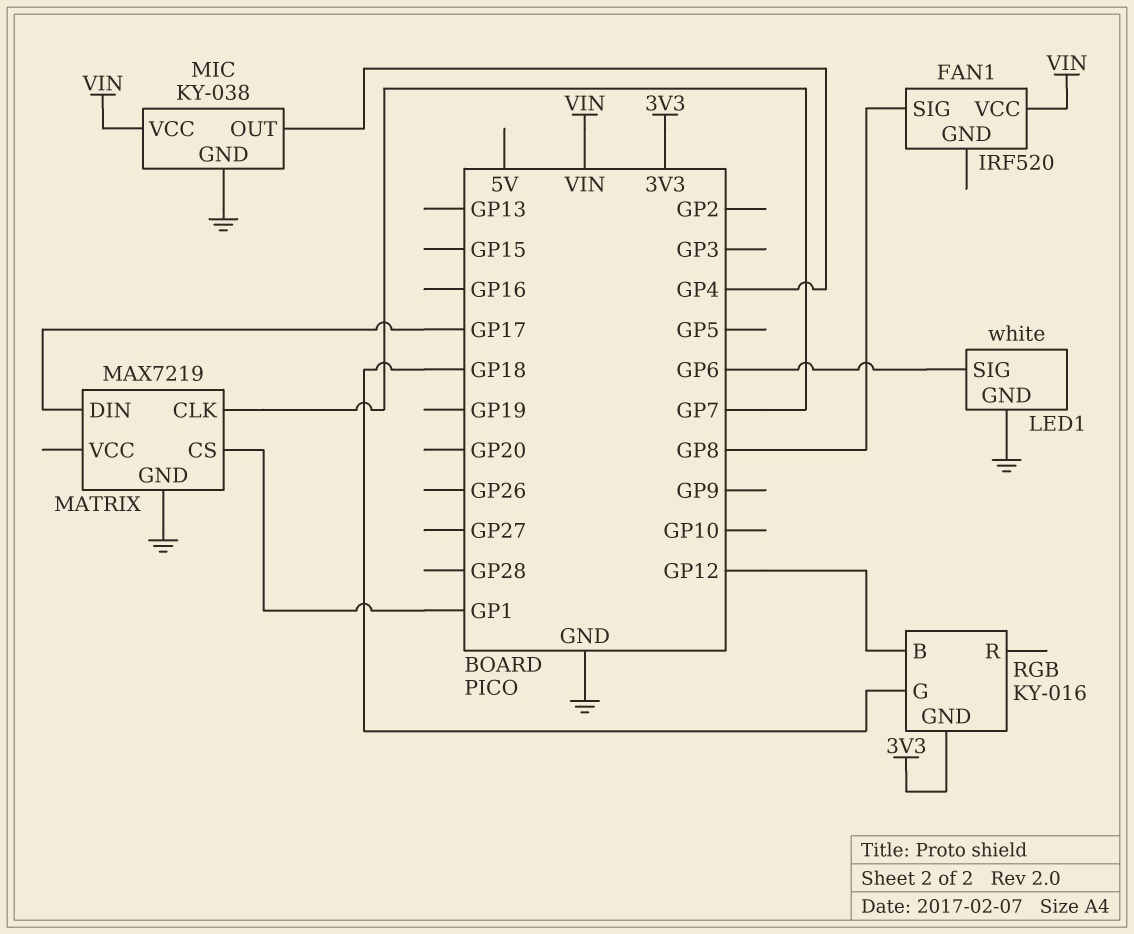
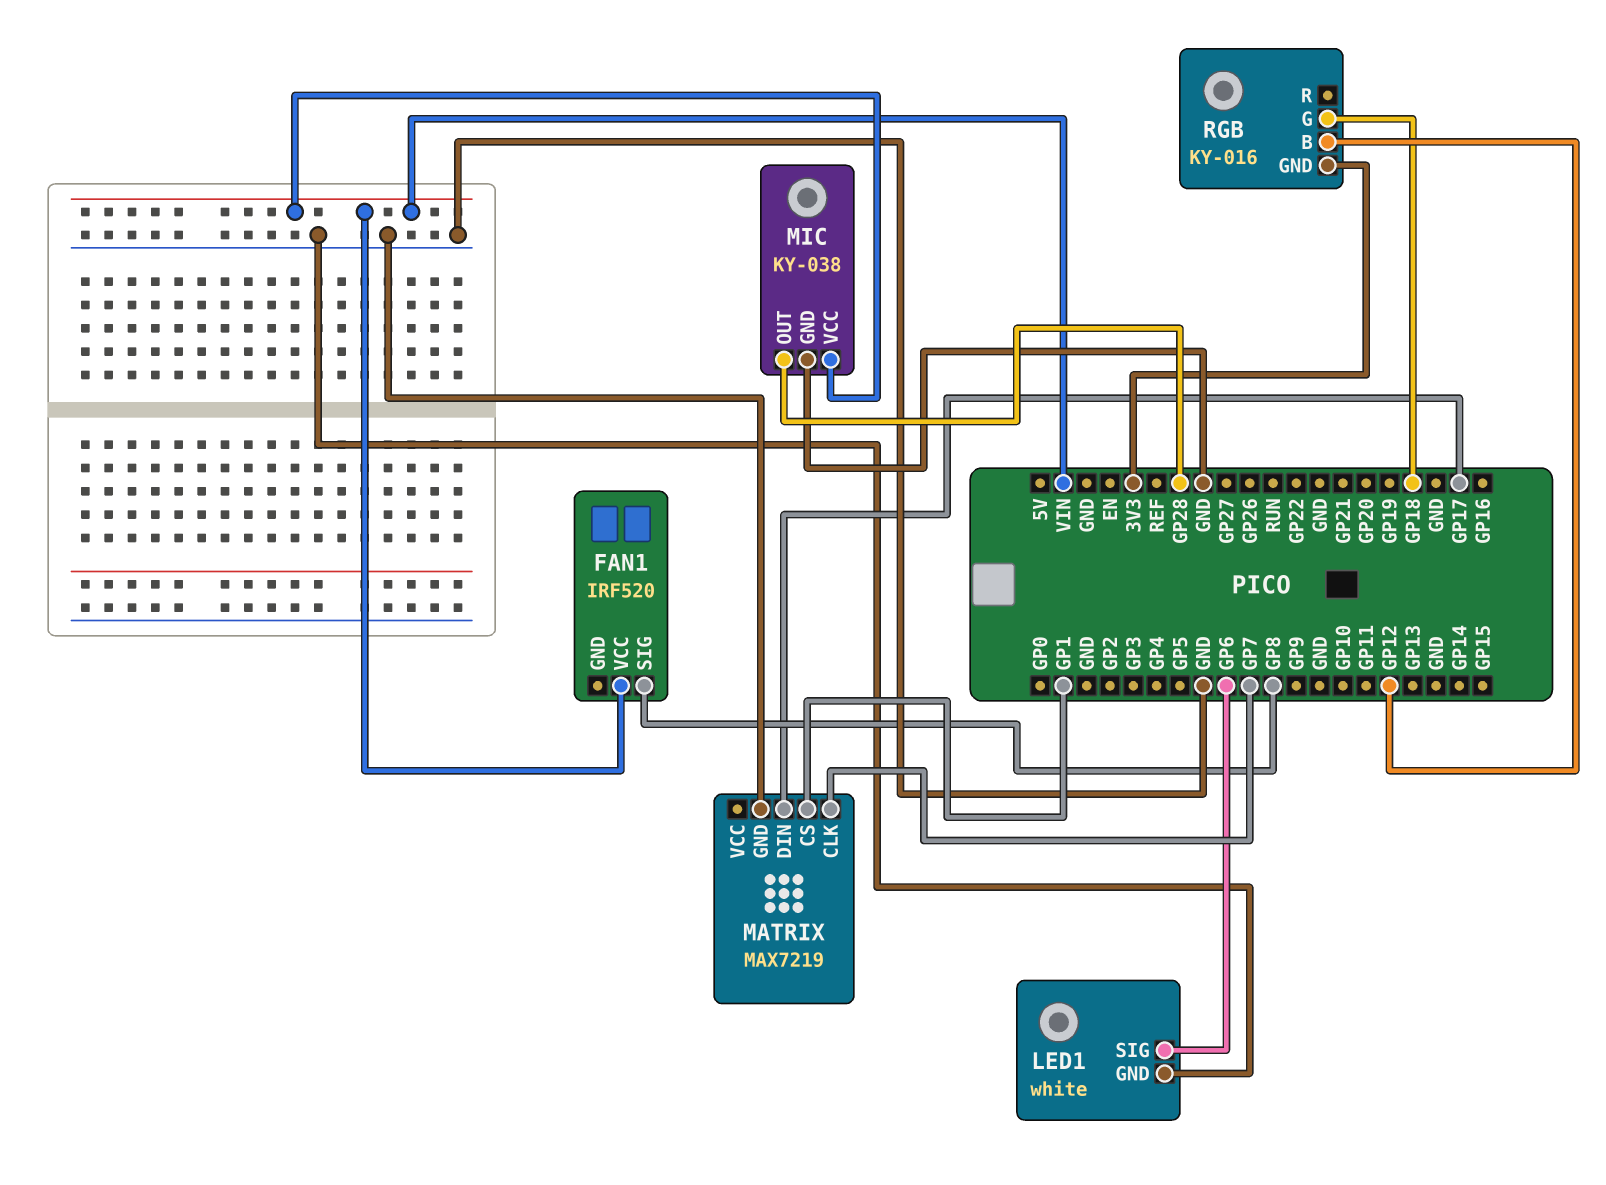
MIC pin OUT: GP4 -> GP28

